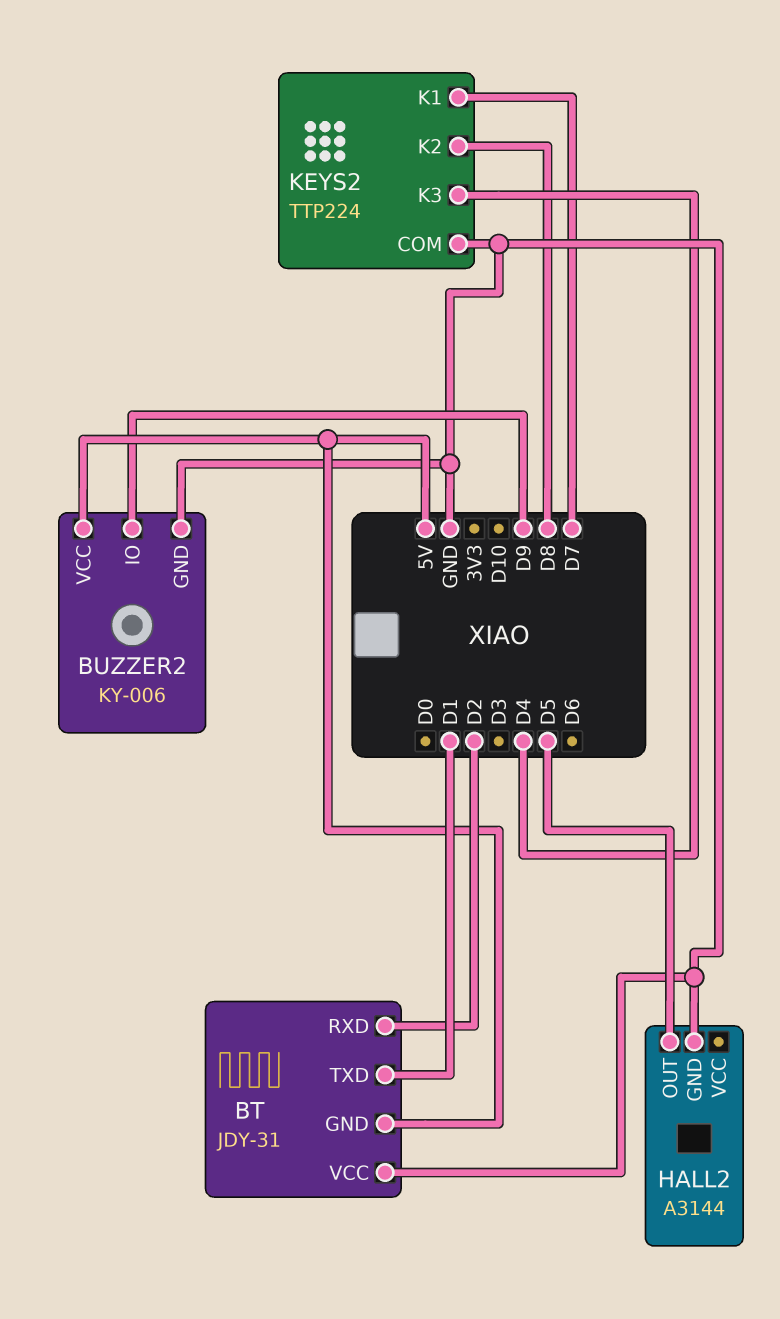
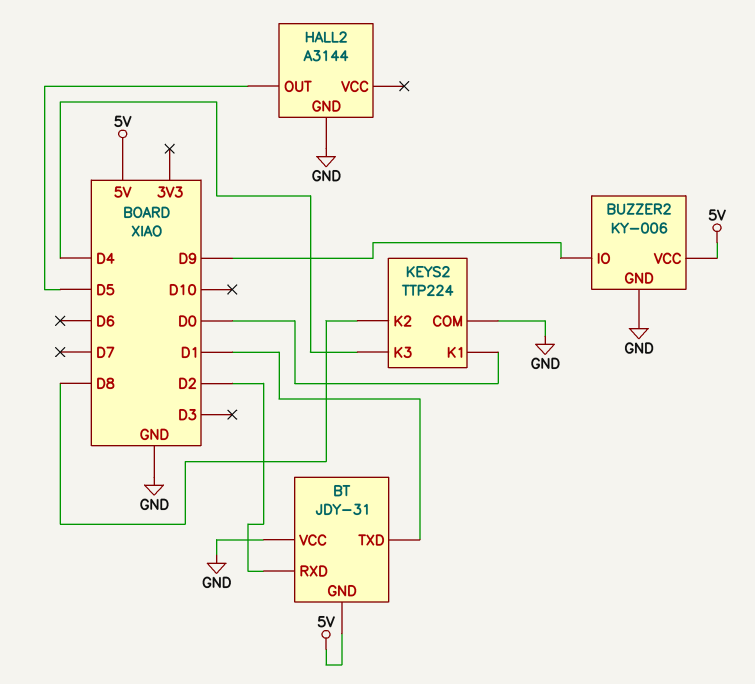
KEYS2 pin K1: D7 -> D0

